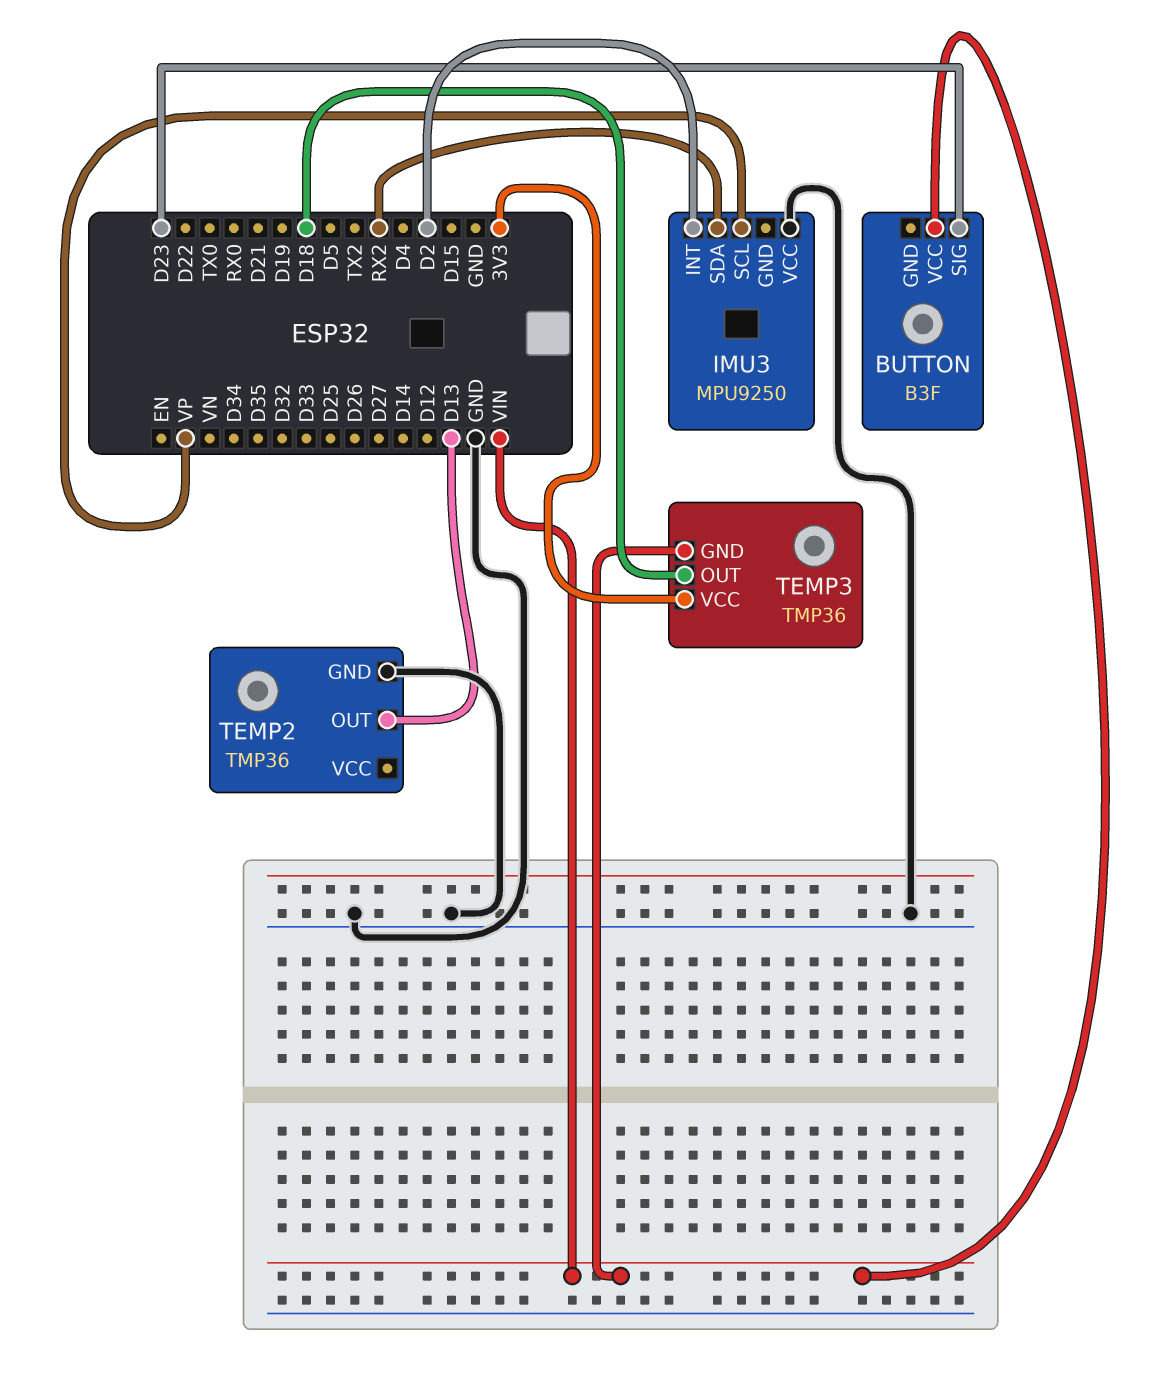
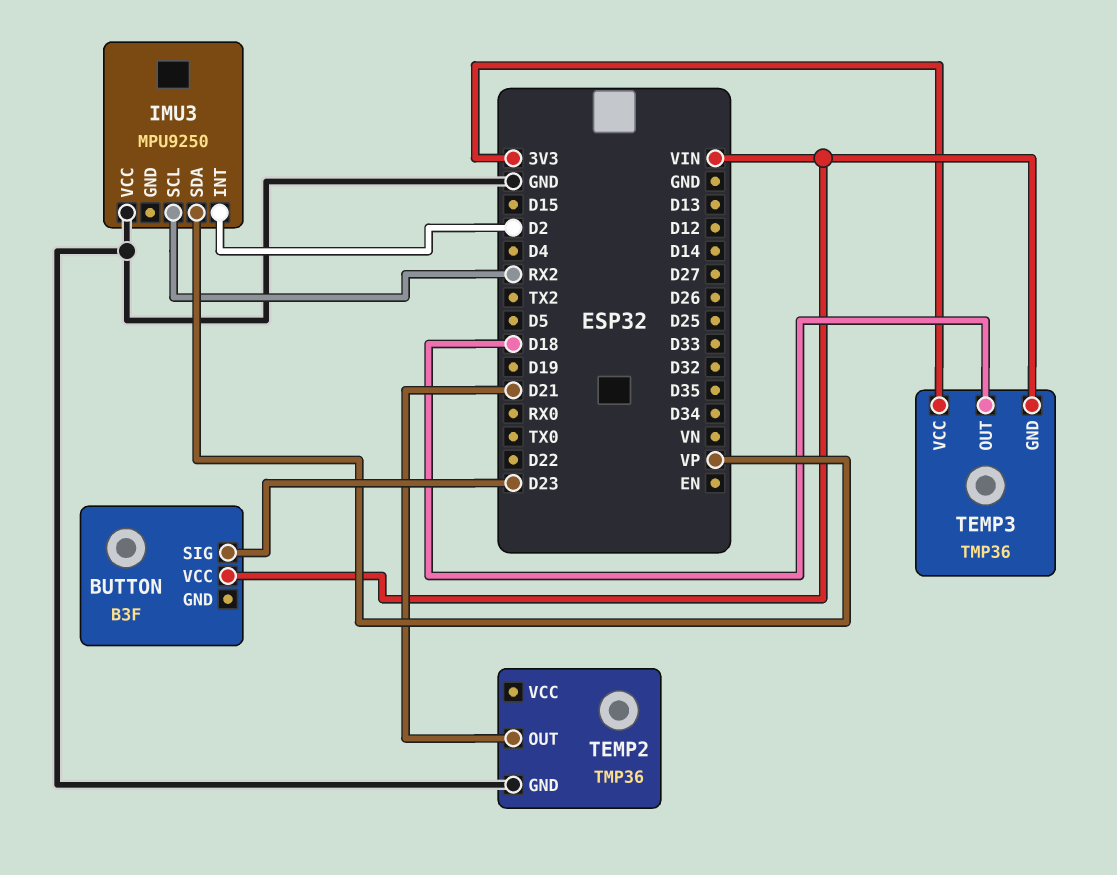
IMU3 pin SCL: VP -> RX2
IMU3 pin SDA: RX2 -> VP
TEMP2 pin OUT: D13 -> D21

